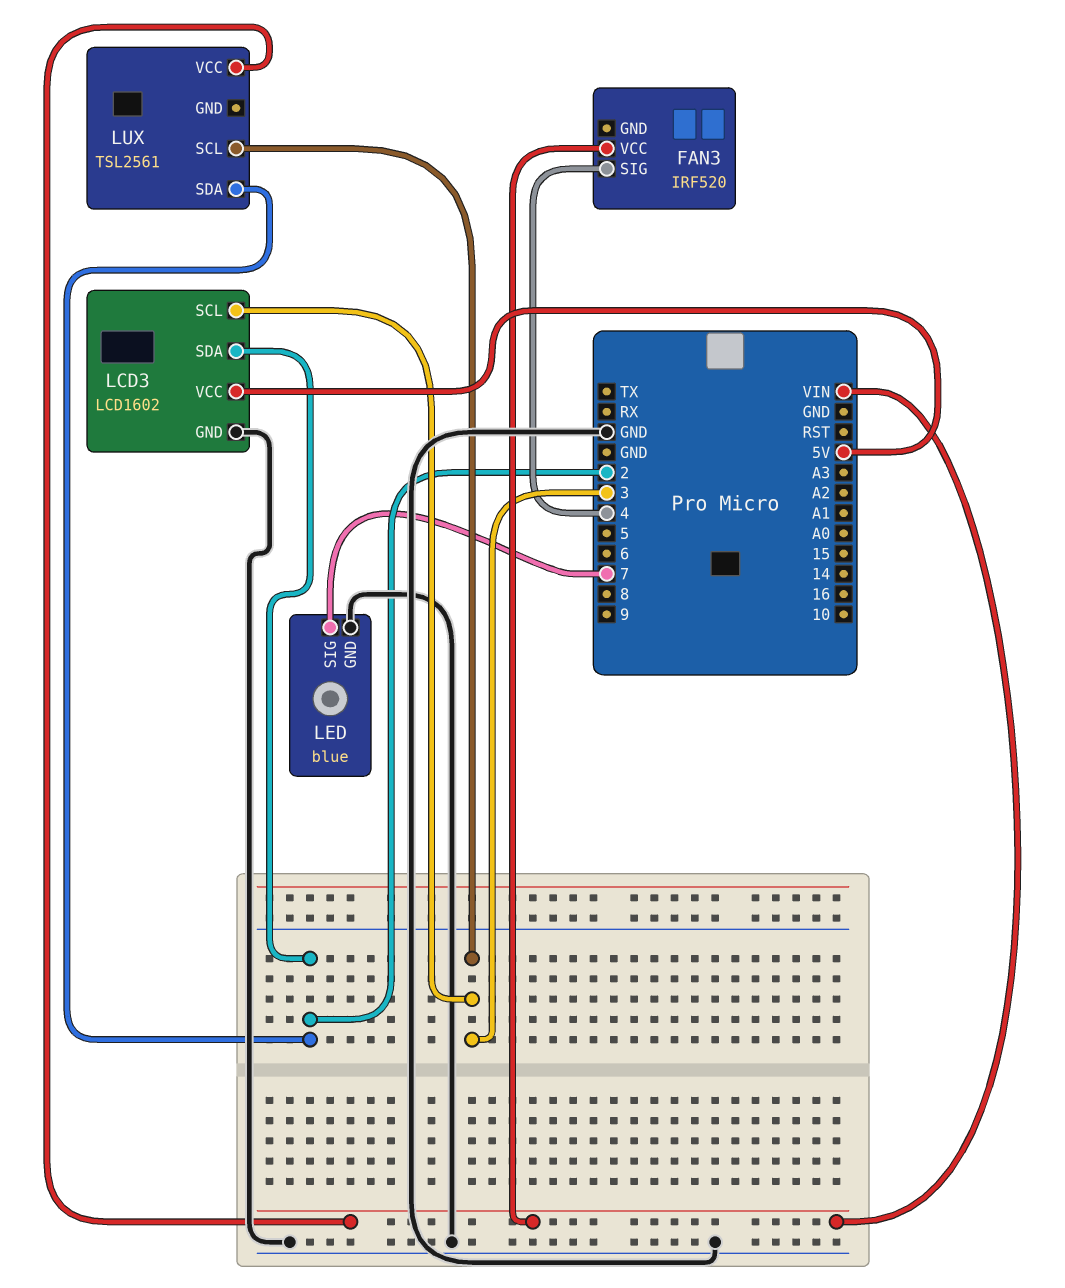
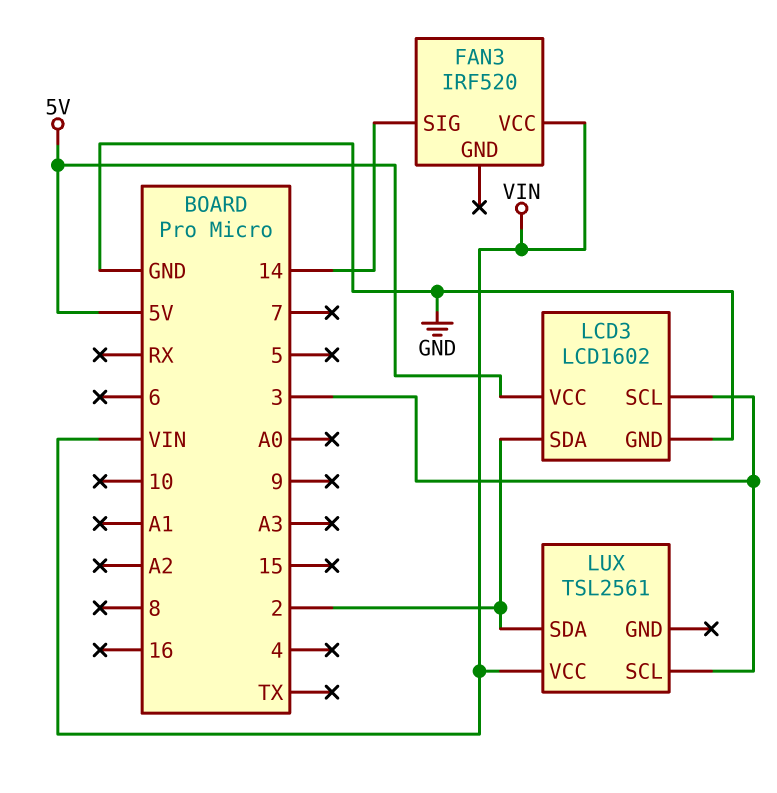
FAN3 pin SIG: 4 -> 14
LED: blue -> none
LED pin GND: GND -> none
LED pin SIG: 7 -> none

